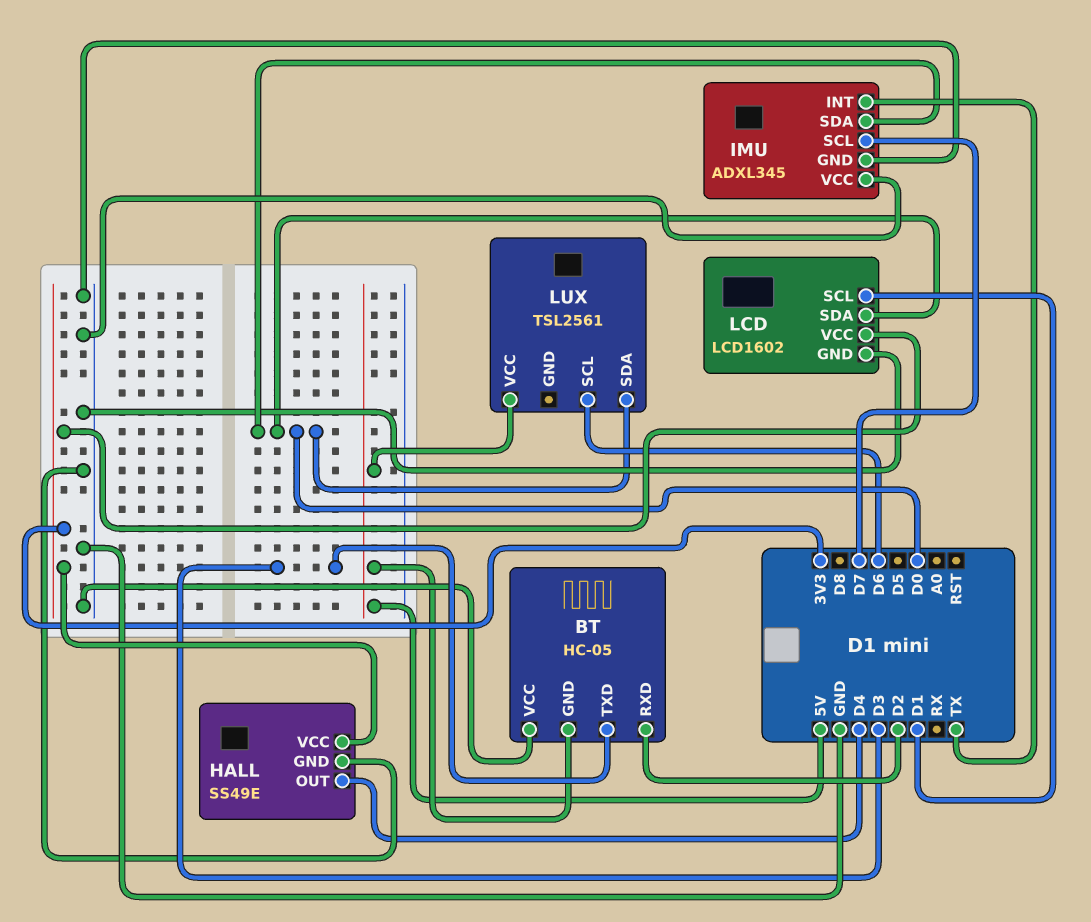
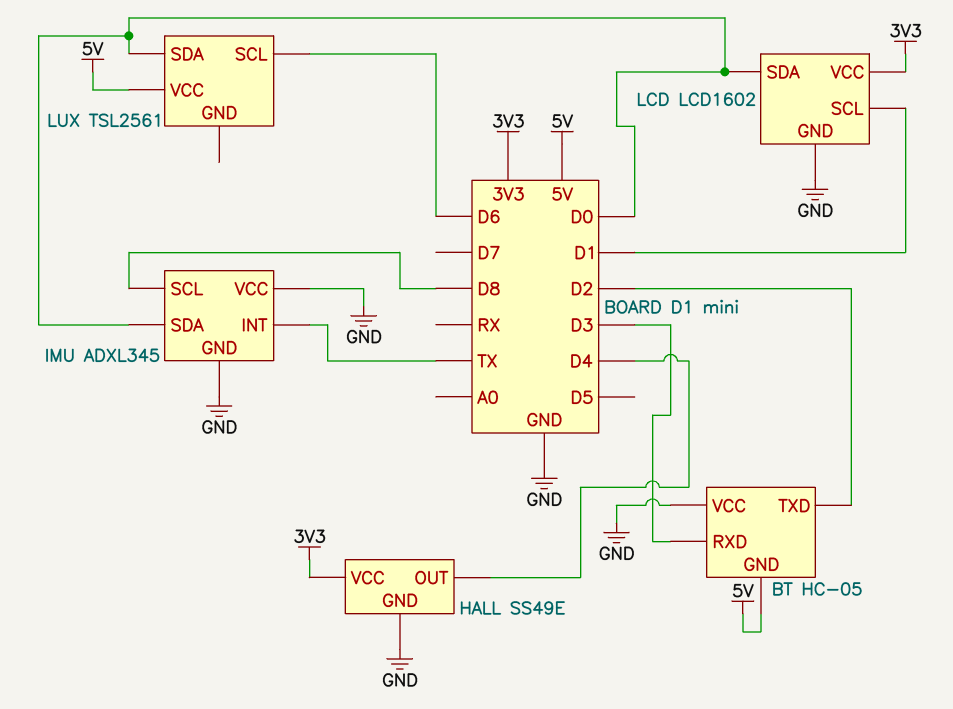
BT pin RXD: D2 -> D3
BT pin TXD: D3 -> D2
IMU pin SCL: D7 -> D8

